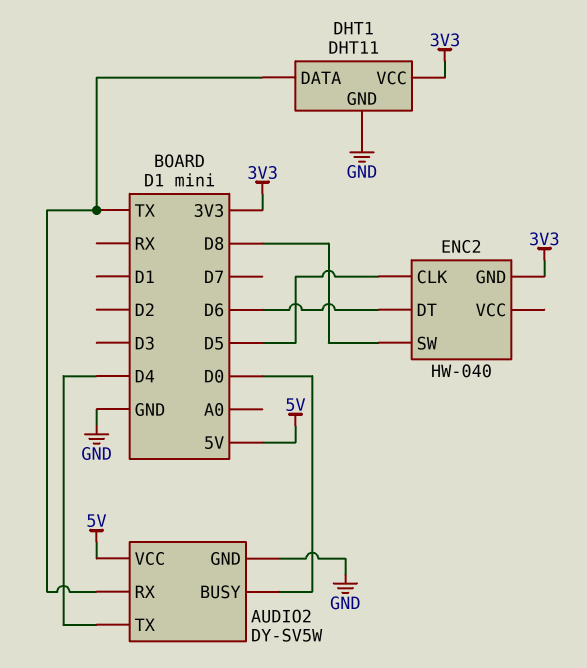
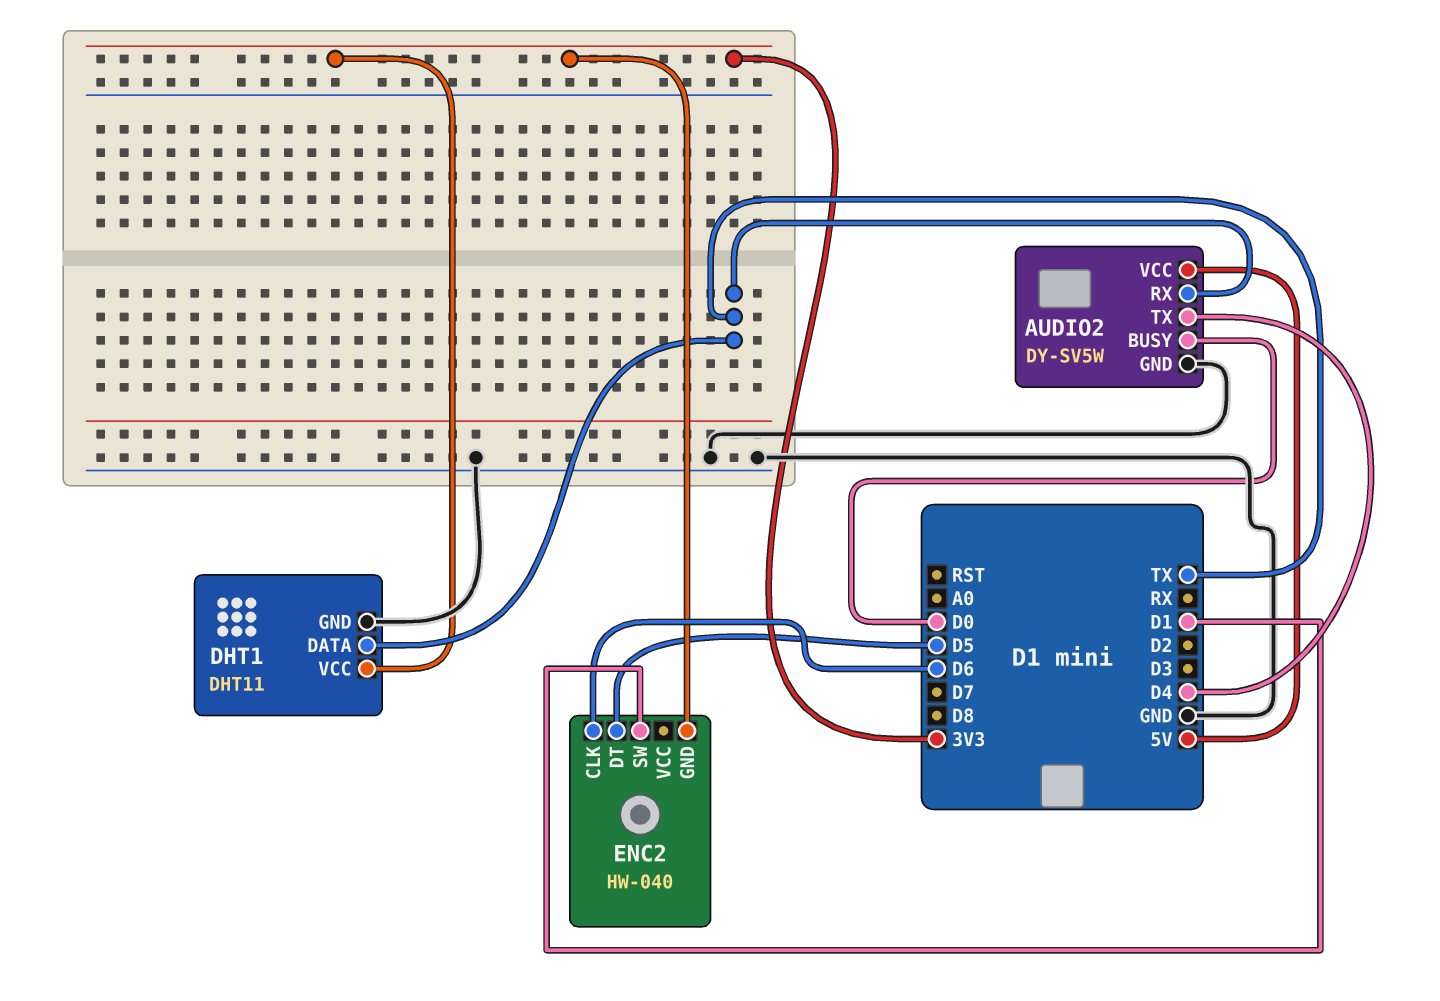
ENC2 pin CLK: D5 -> D6
ENC2 pin DT: D6 -> D5
ENC2 pin SW: D8 -> D1

